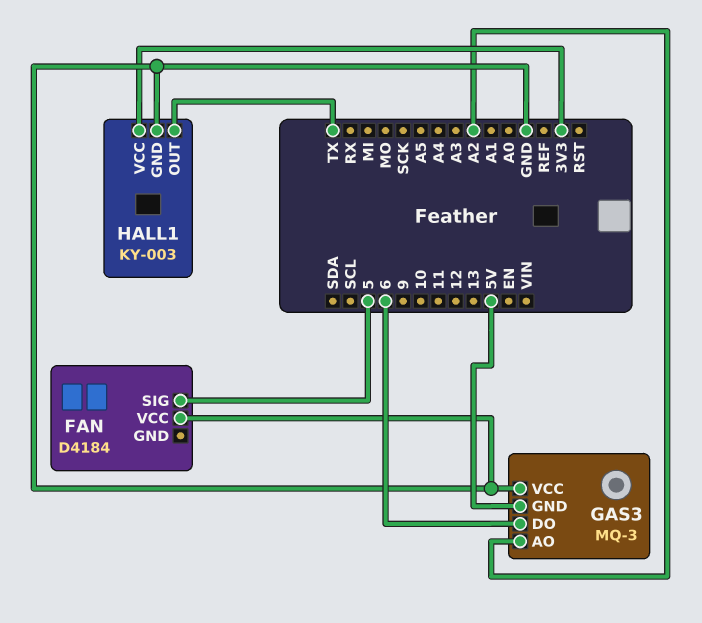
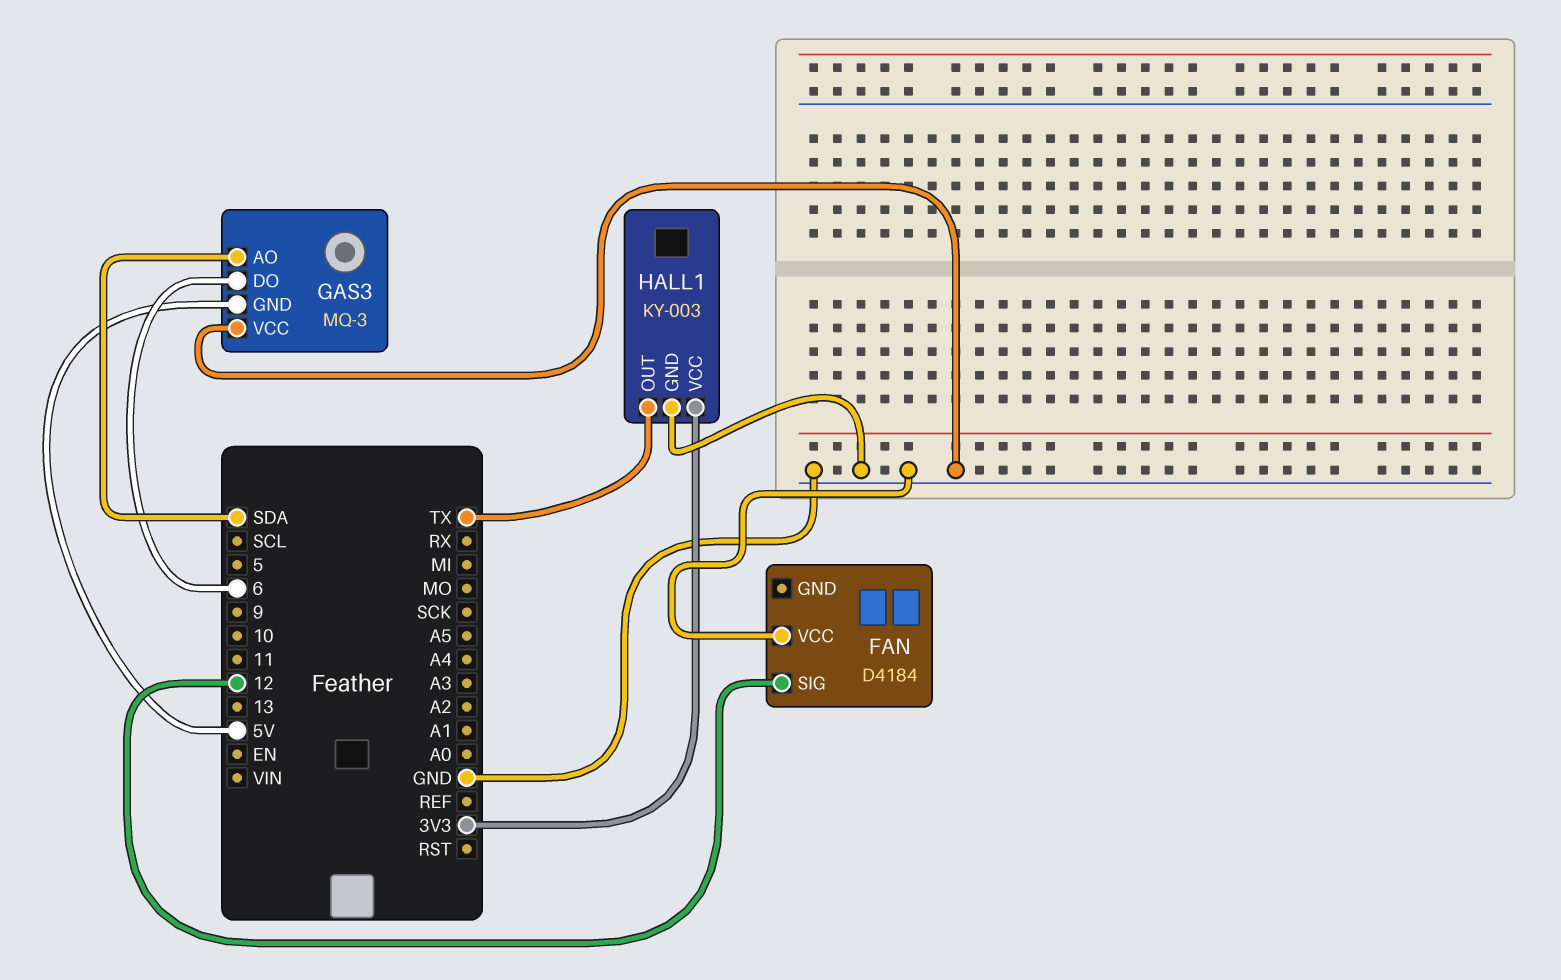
FAN pin SIG: 5 -> 12
GAS3 pin AO: A2 -> SDA

